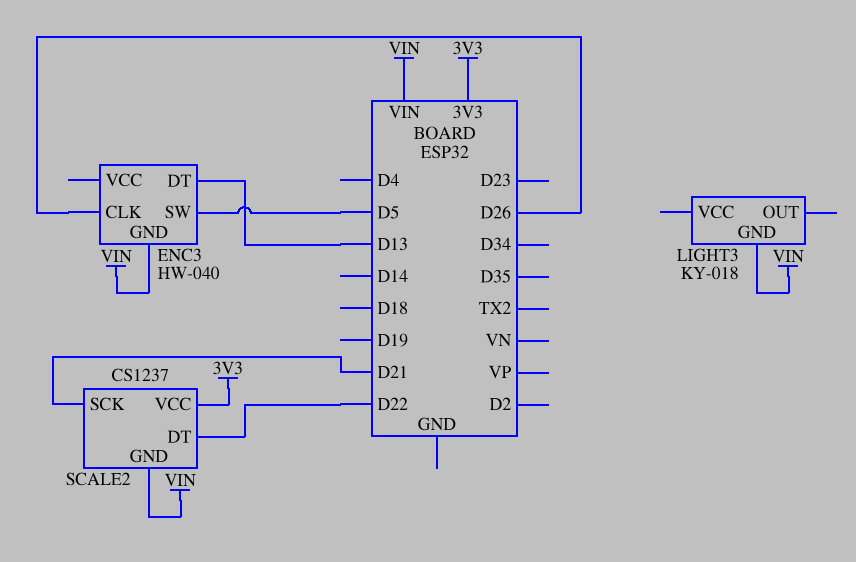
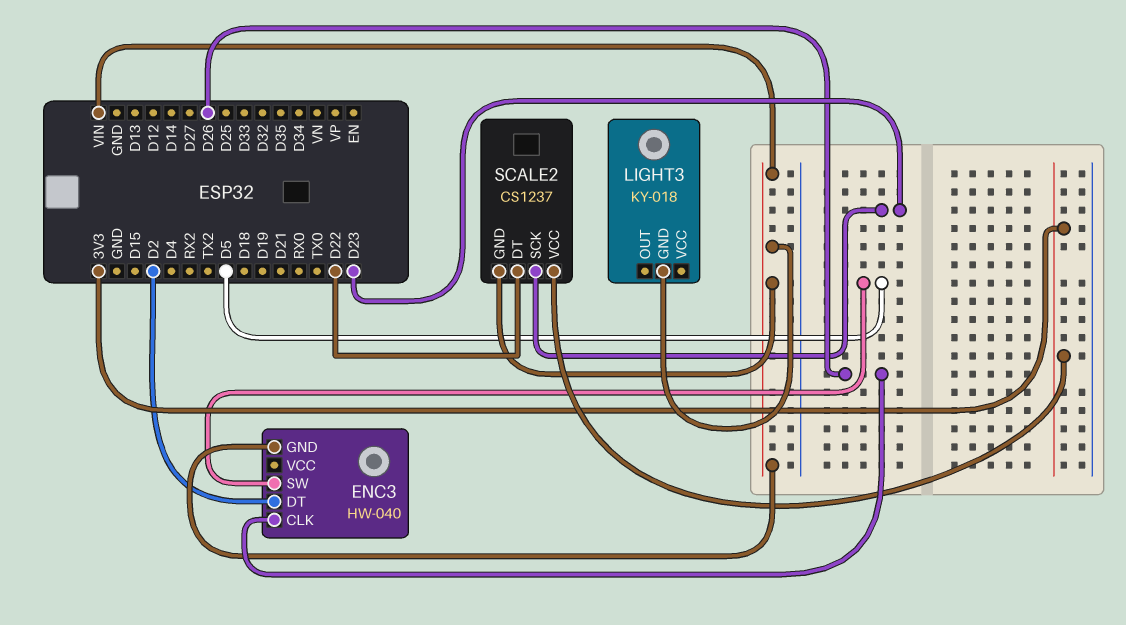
ENC3 pin DT: D13 -> D2
SCALE2 pin SCK: D21 -> D23

